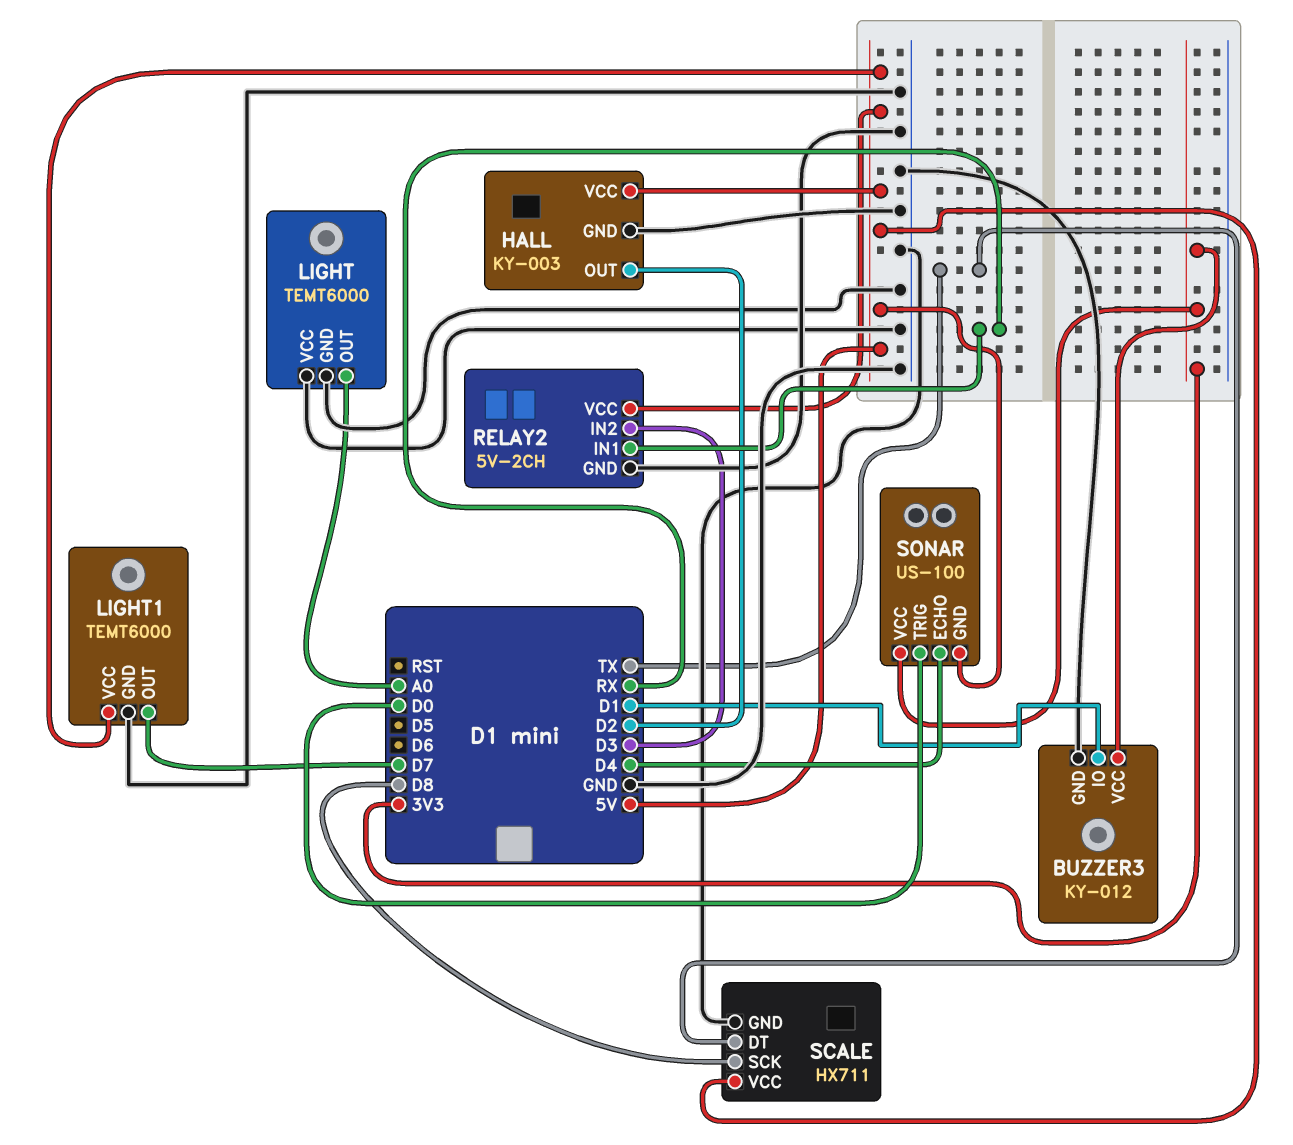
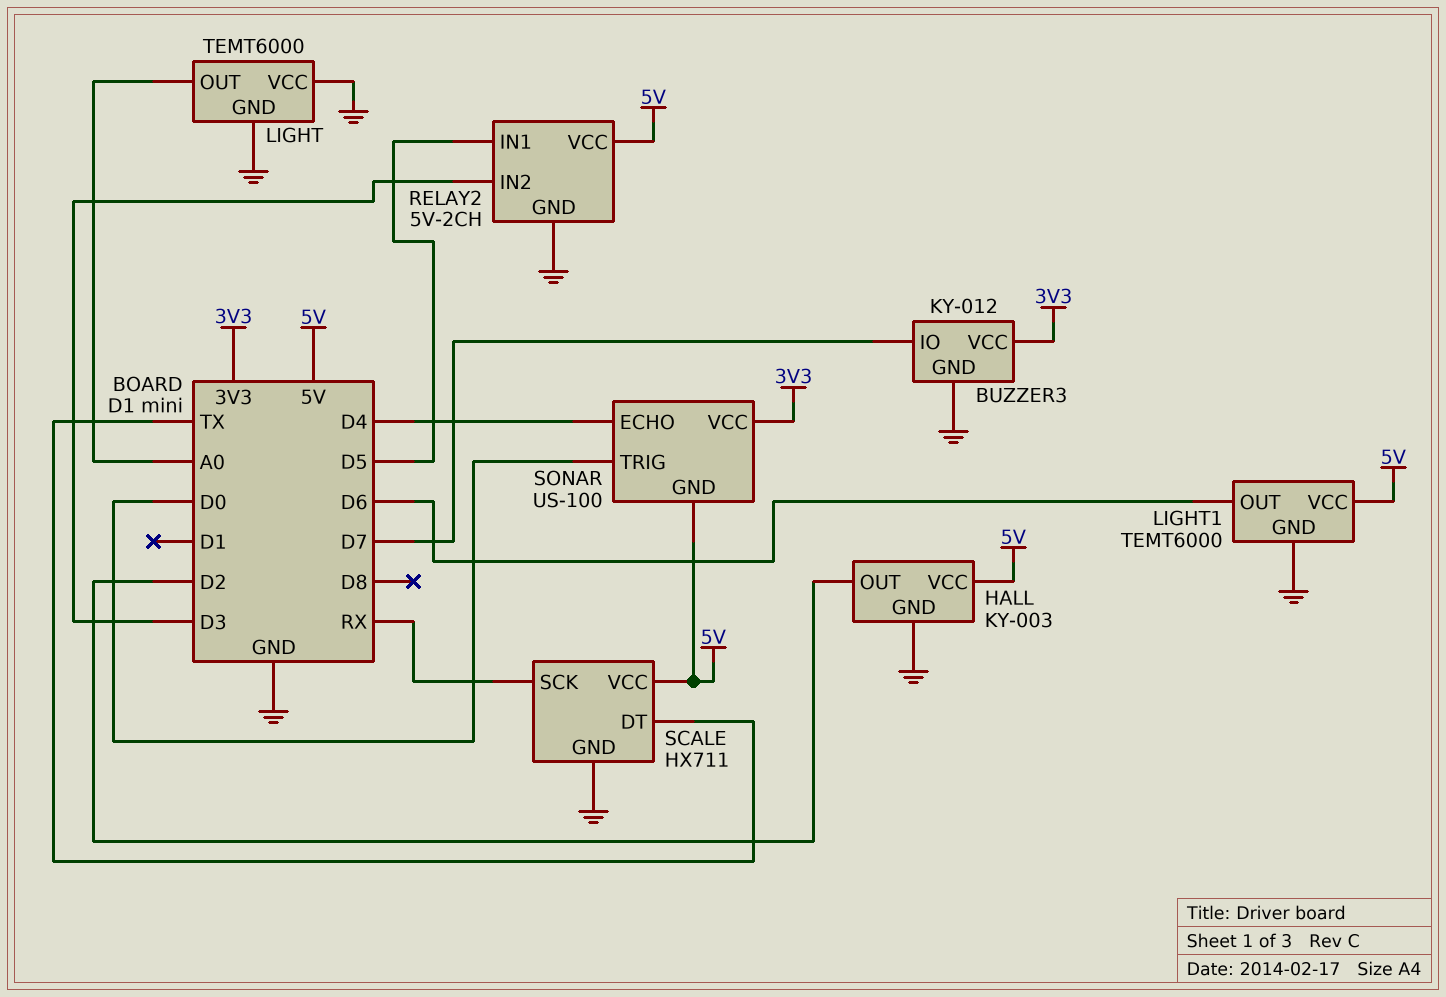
BUZZER3 pin IO: D1 -> D7
LIGHT1 pin OUT: D7 -> D6
RELAY2 pin IN1: RX -> D5
SCALE pin SCK: D8 -> RX

